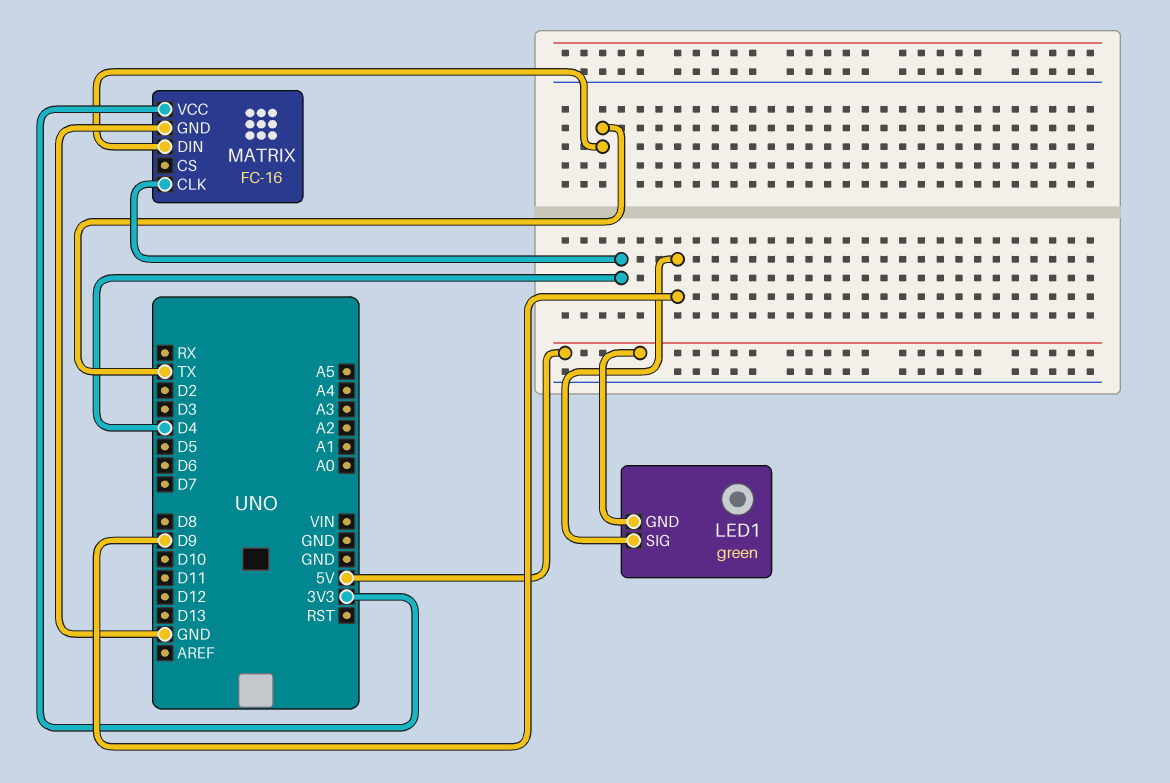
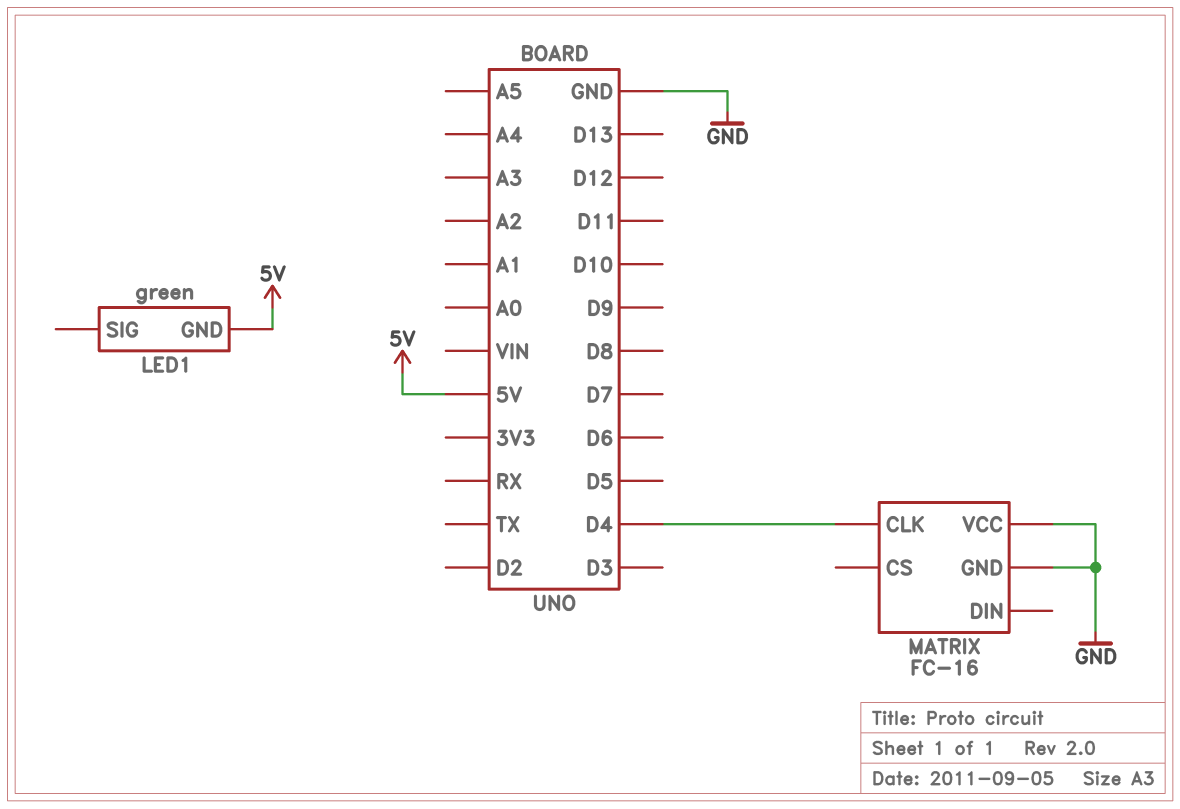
LED1 pin SIG: D9 -> none
MATRIX pin DIN: TX -> none
MATRIX pin VCC: 3V3 -> GND

